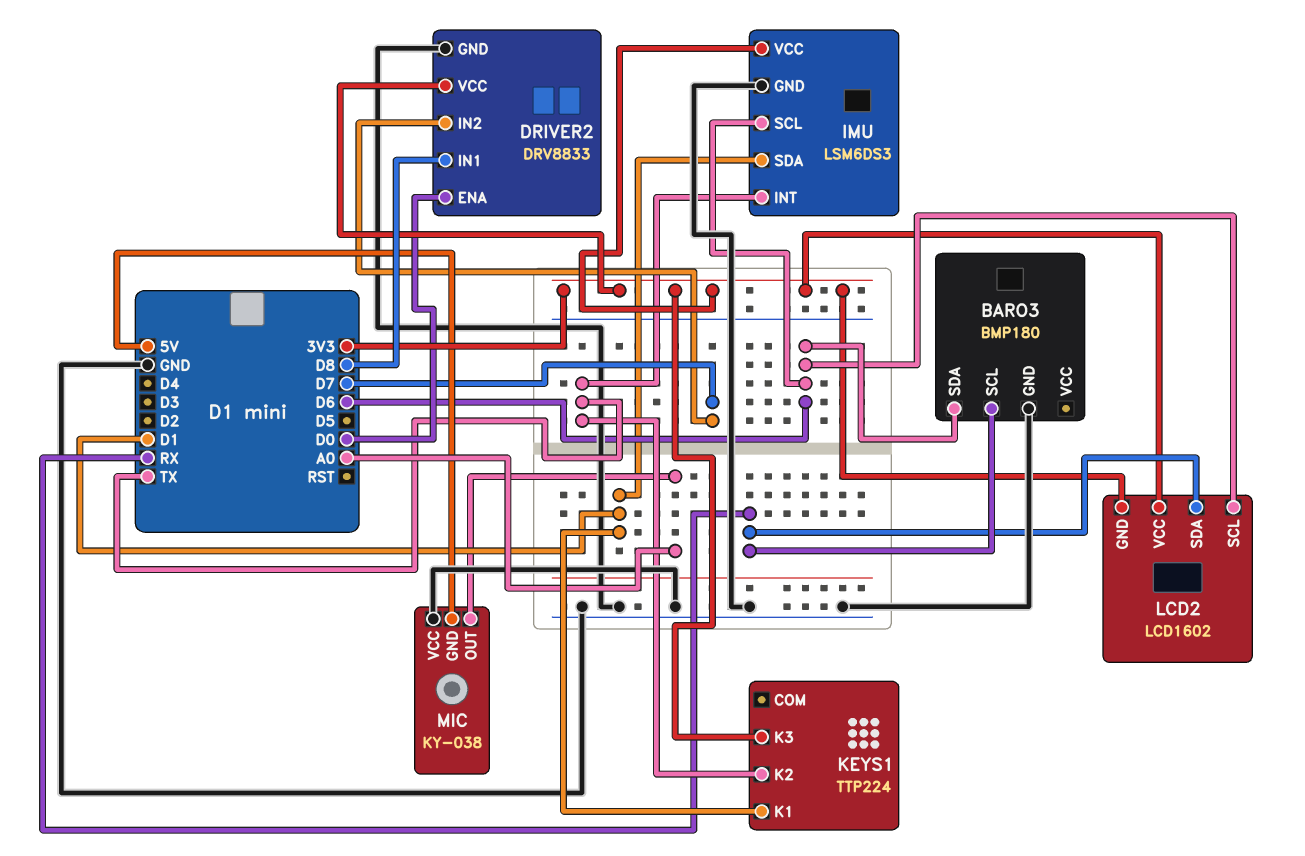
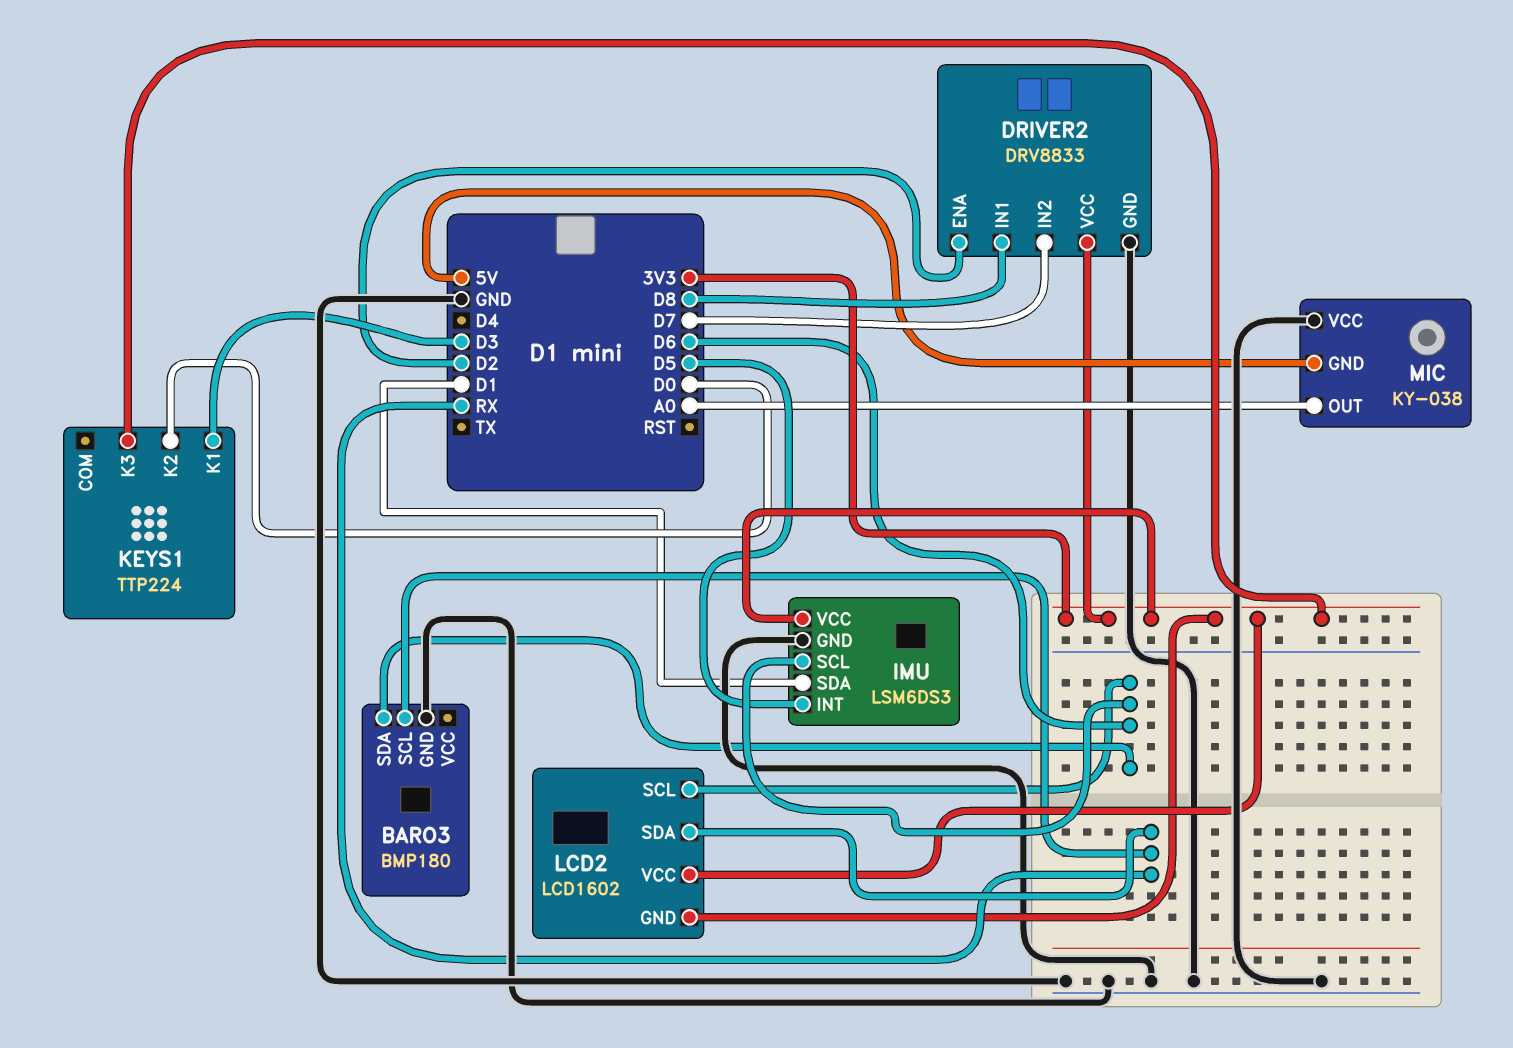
DRIVER2 pin ENA: D0 -> D2
IMU pin INT: TX -> D5
KEYS1 pin K1: D1 -> D3
KEYS1 pin K2: TX -> D0

